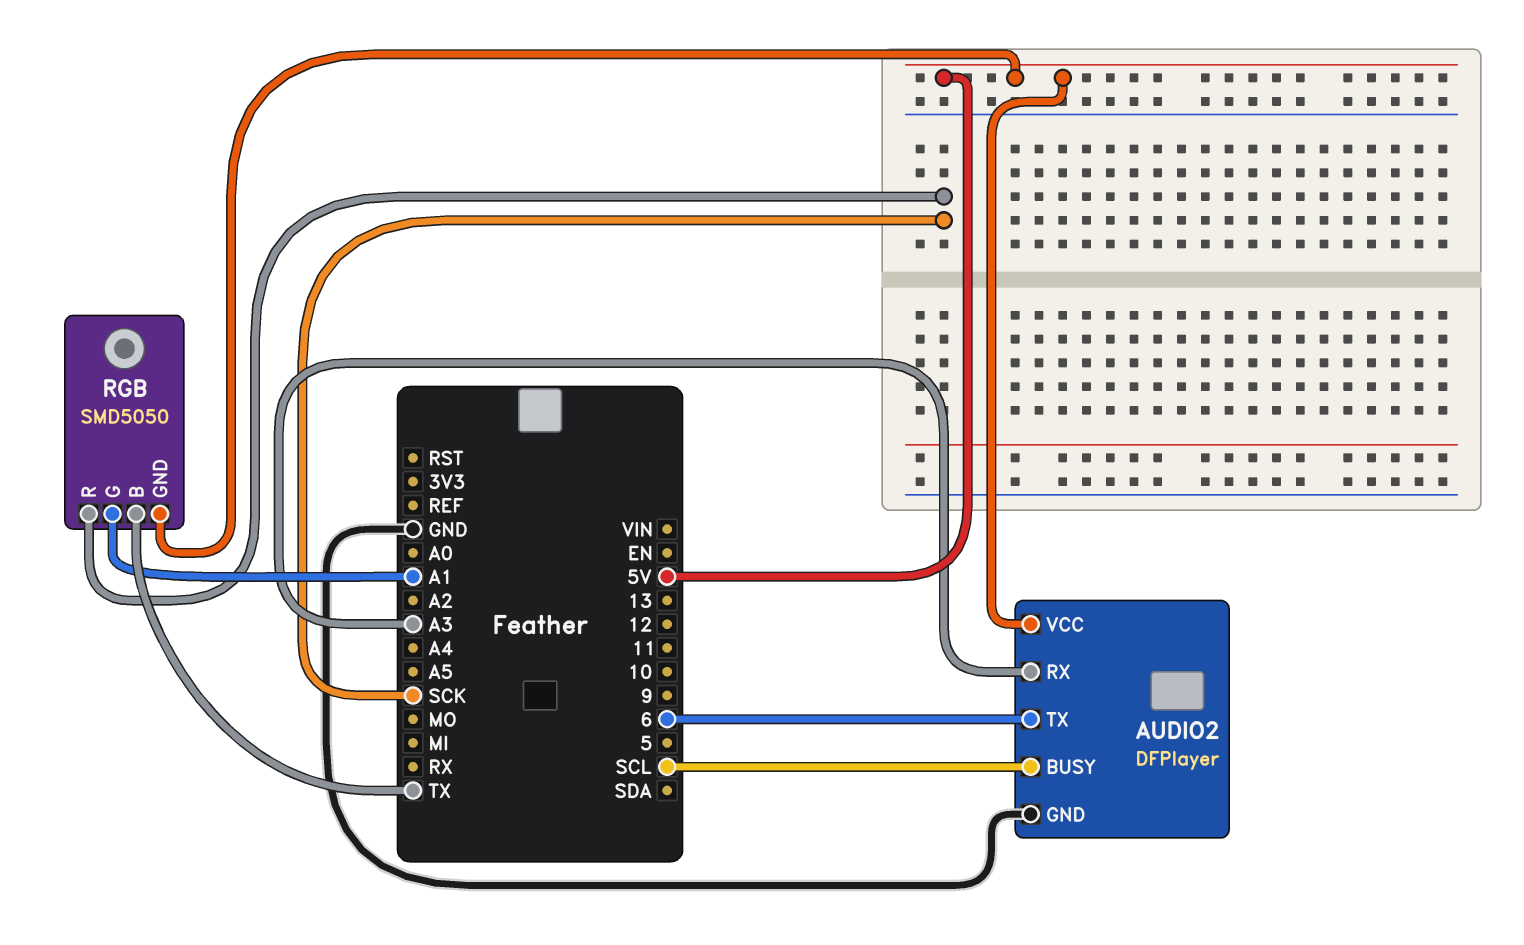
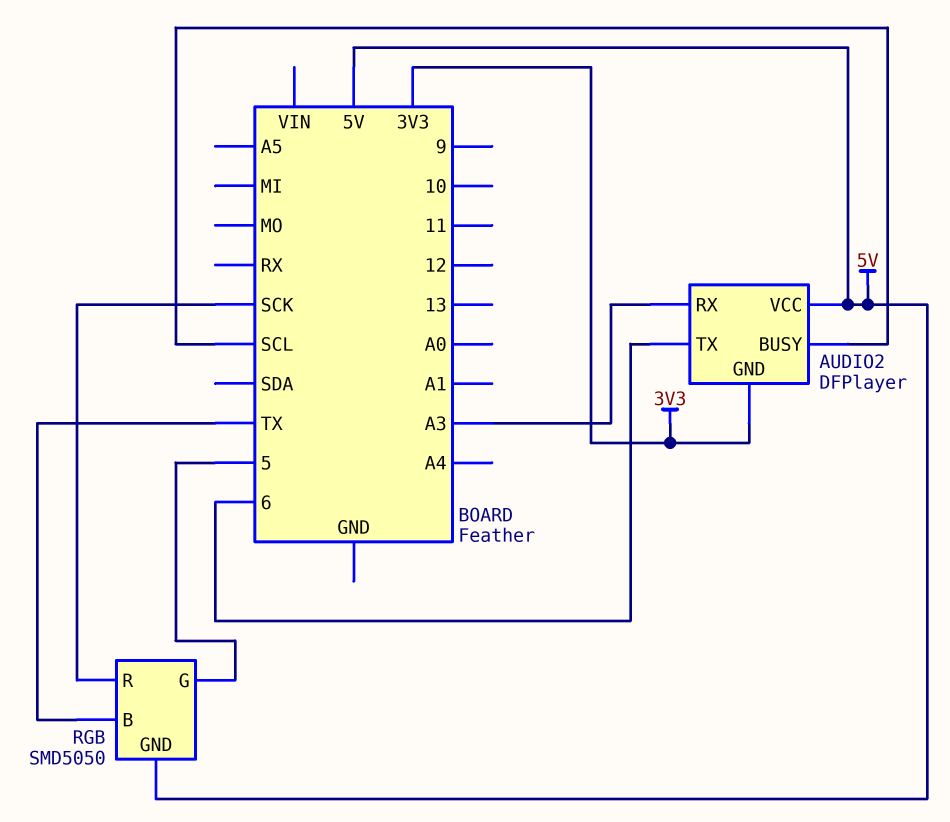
AUDIO2 pin GND: GND -> 3V3
RGB pin G: A1 -> 5

